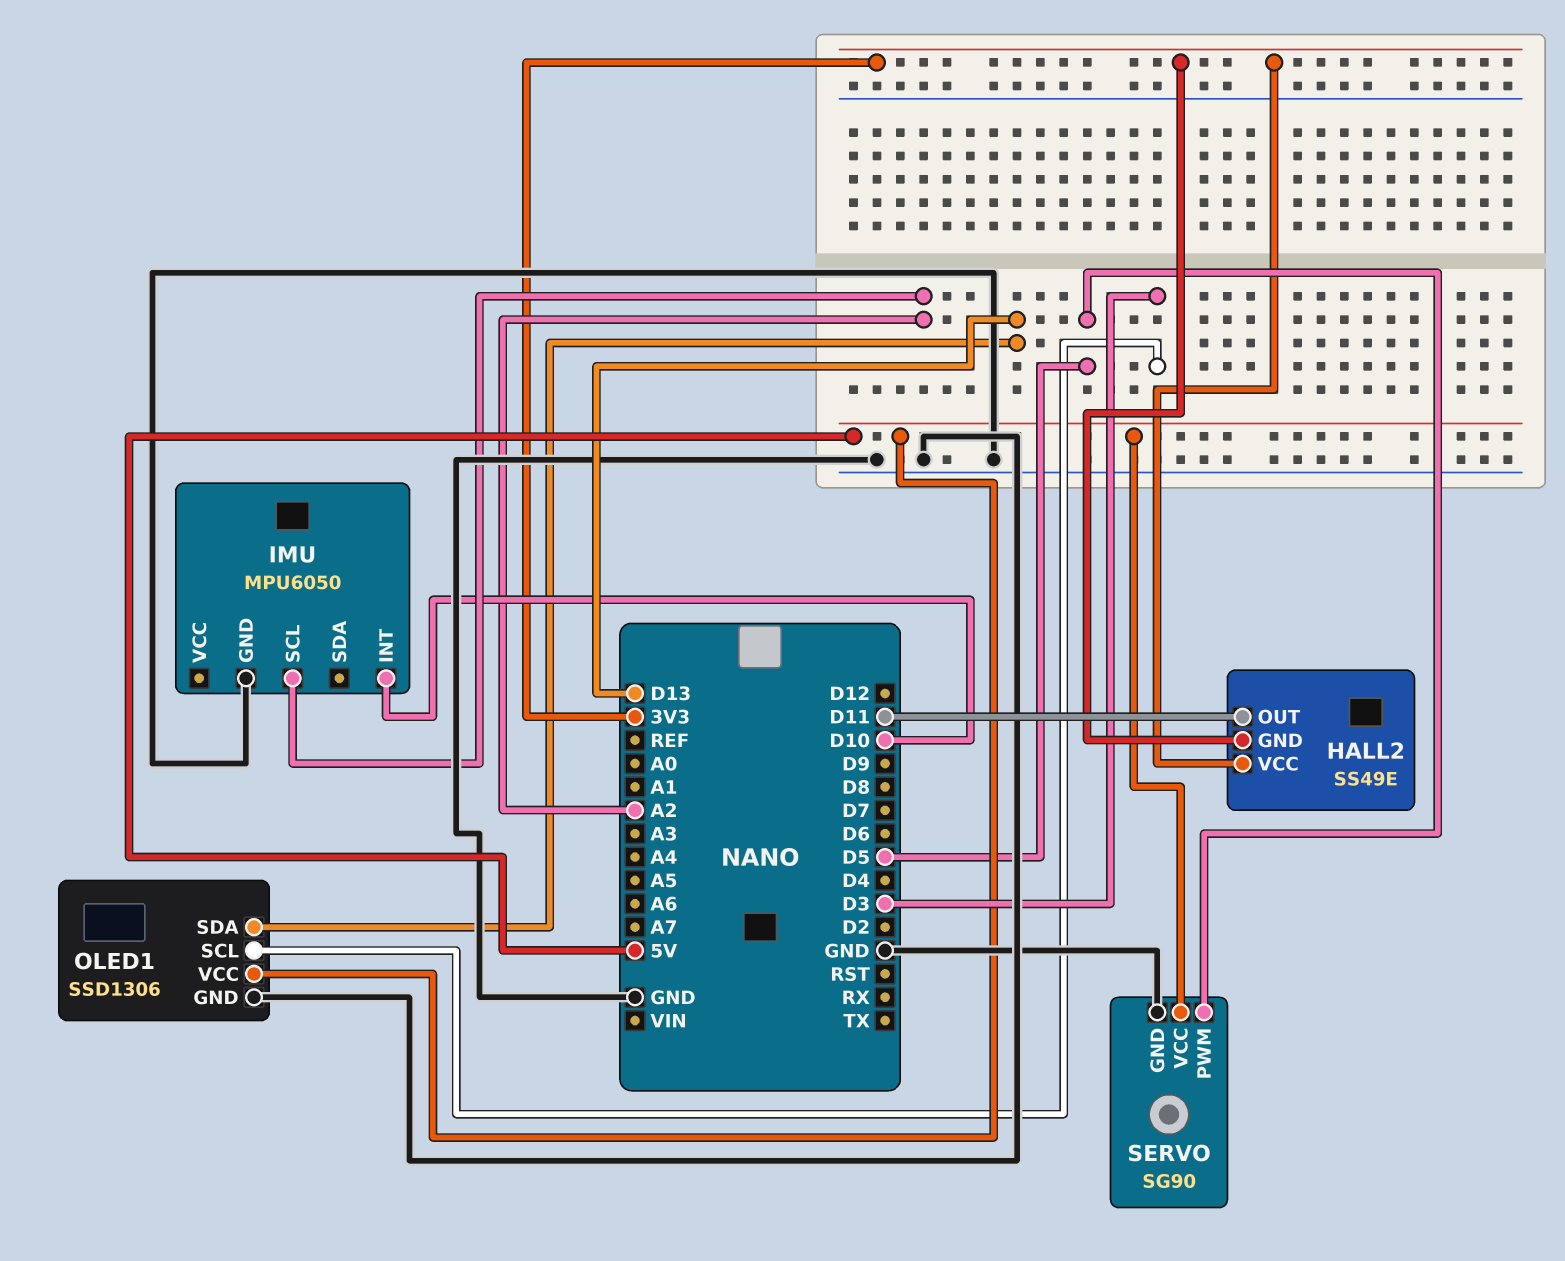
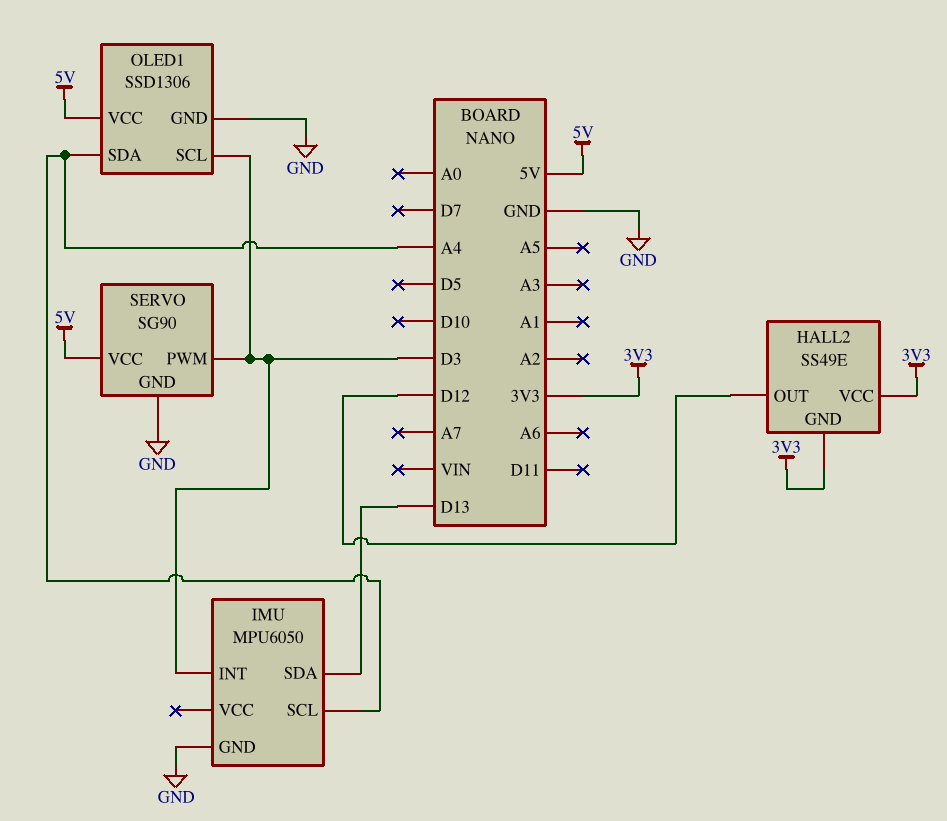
HALL2 pin OUT: D11 -> D12
IMU pin INT: D10 -> D3
IMU pin SCL: A2 -> A4
IMU pin SDA: none -> D13
OLED1 pin SDA: D13 -> A4
SERVO pin PWM: D5 -> D3

